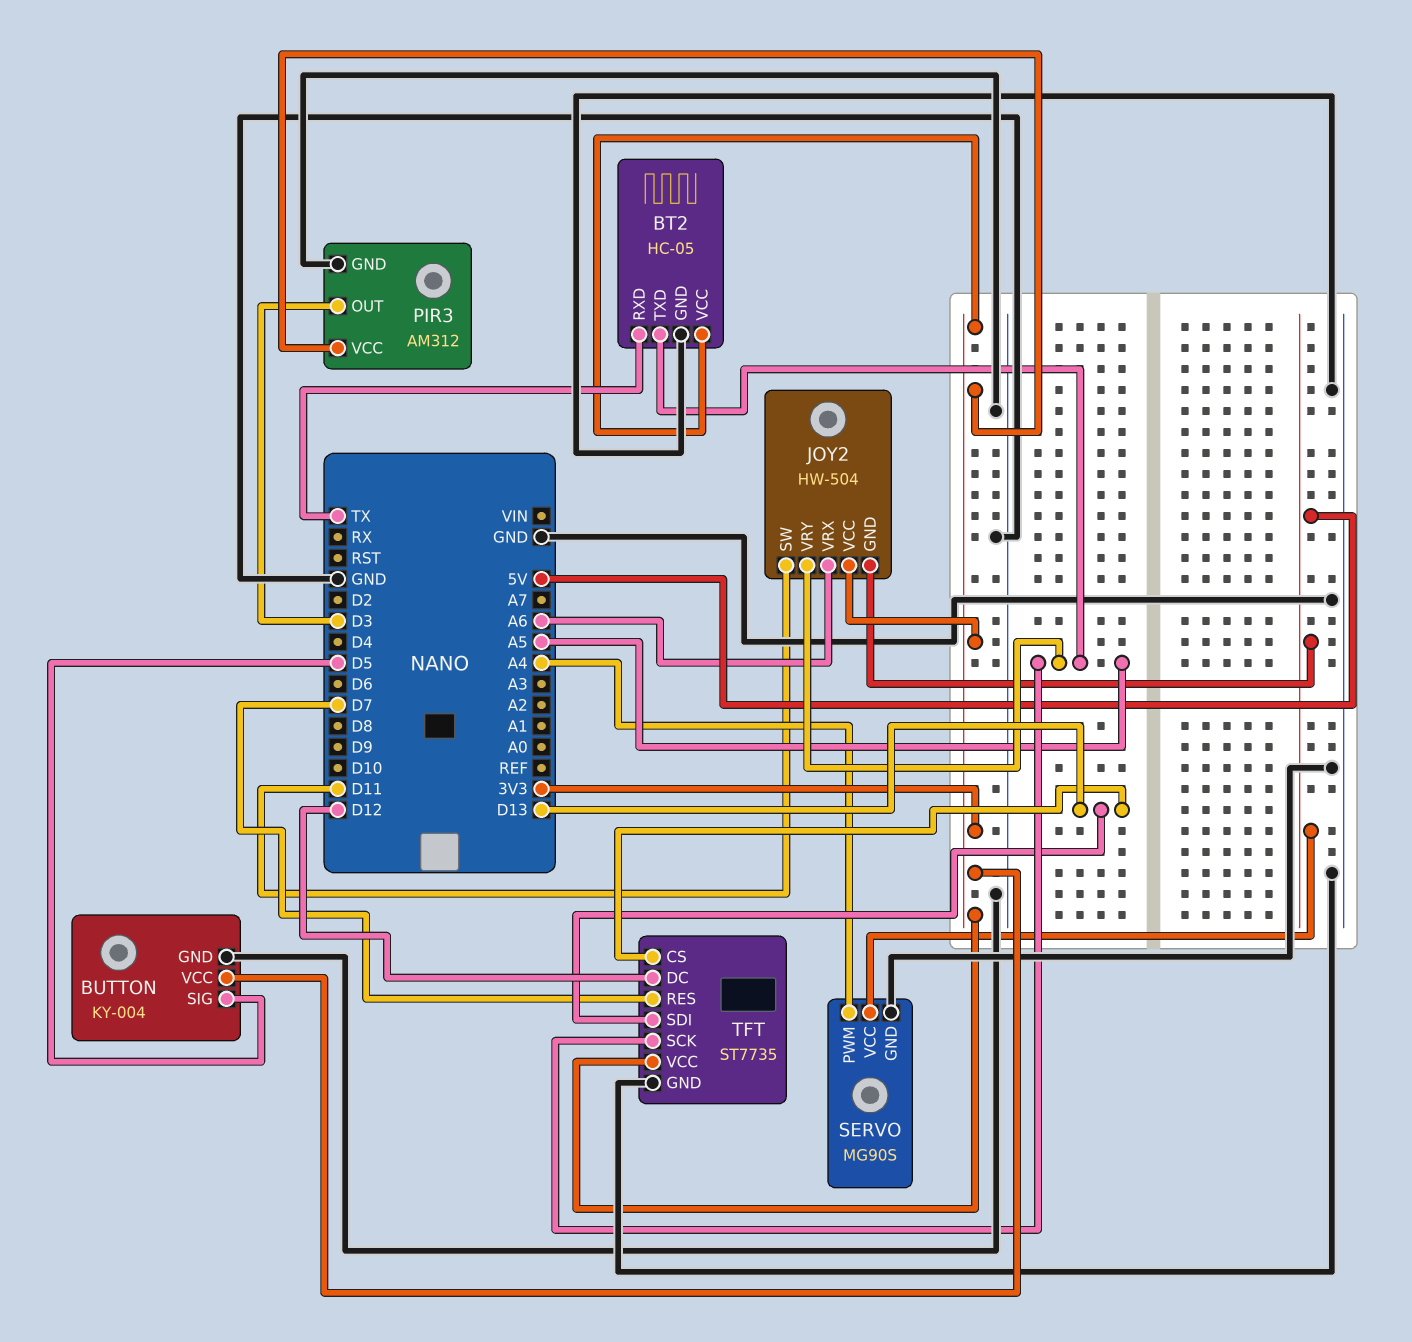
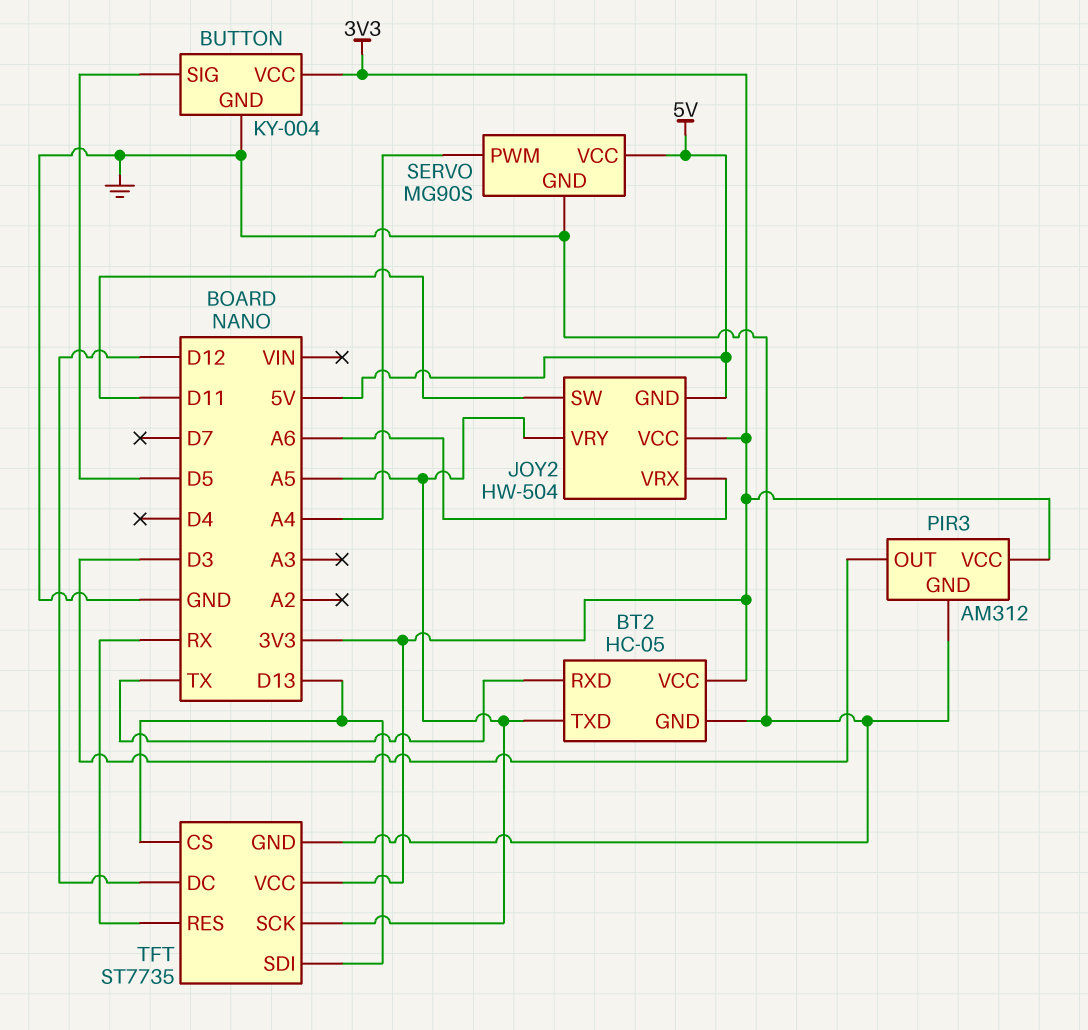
TFT pin RES: D7 -> RX

